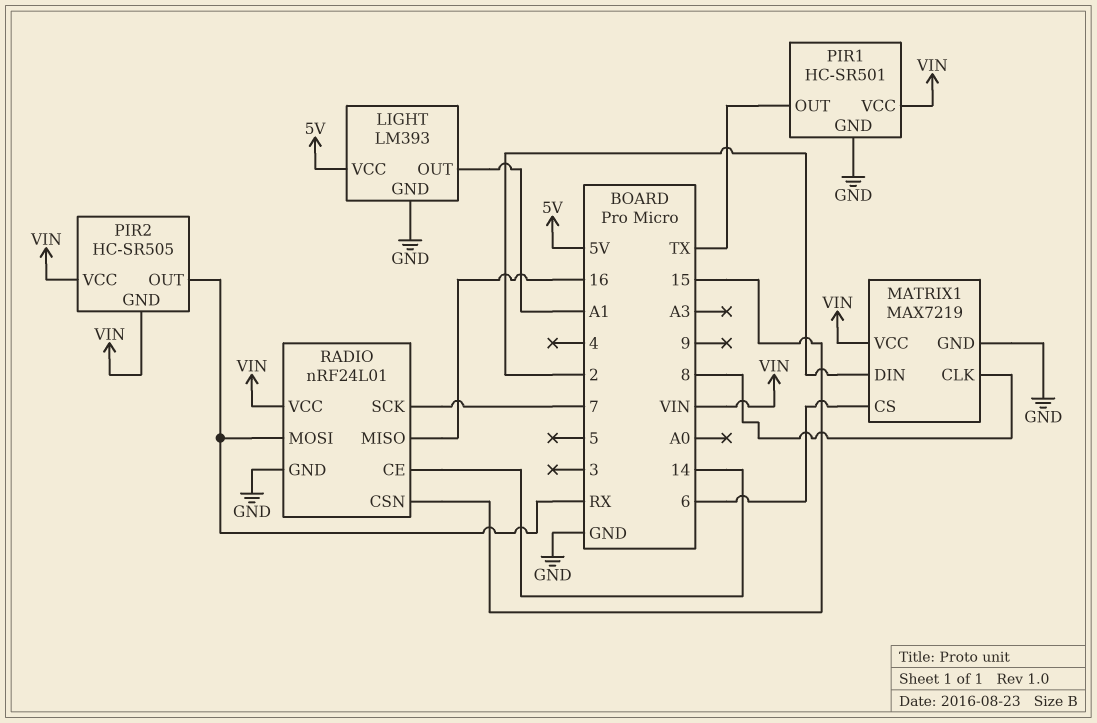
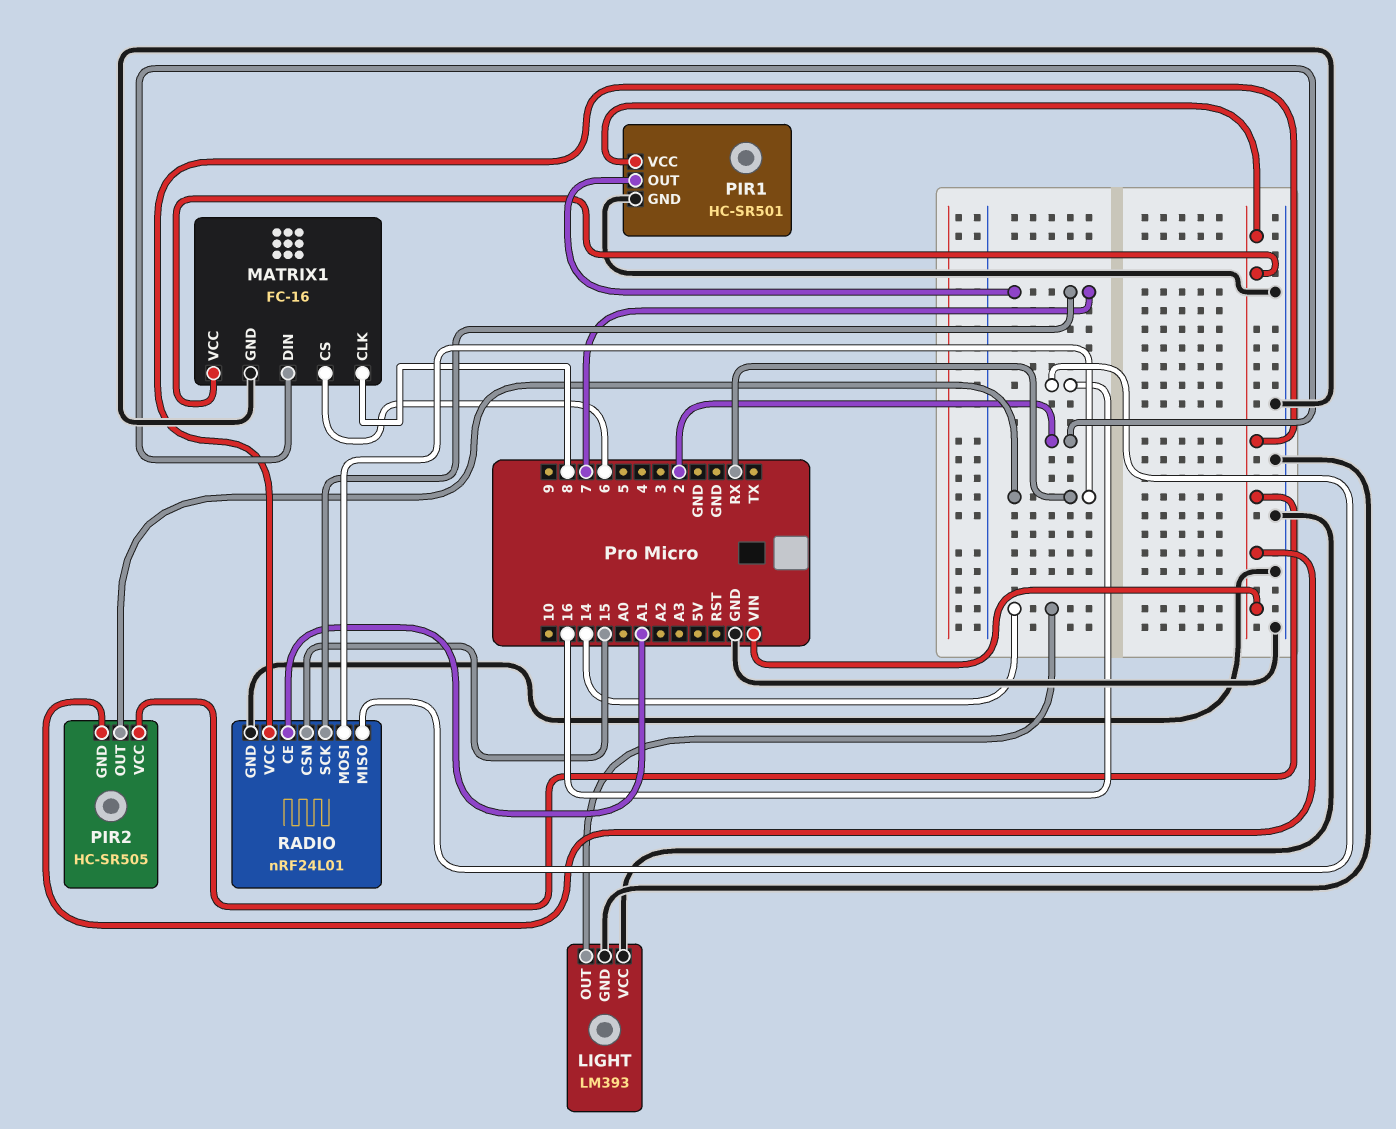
LIGHT pin OUT: A1 -> 14
LIGHT pin VCC: 5V -> GND
MATRIX1: MAX7219 -> FC-16
PIR1 pin OUT: TX -> 7
RADIO pin CE: 14 -> A1

